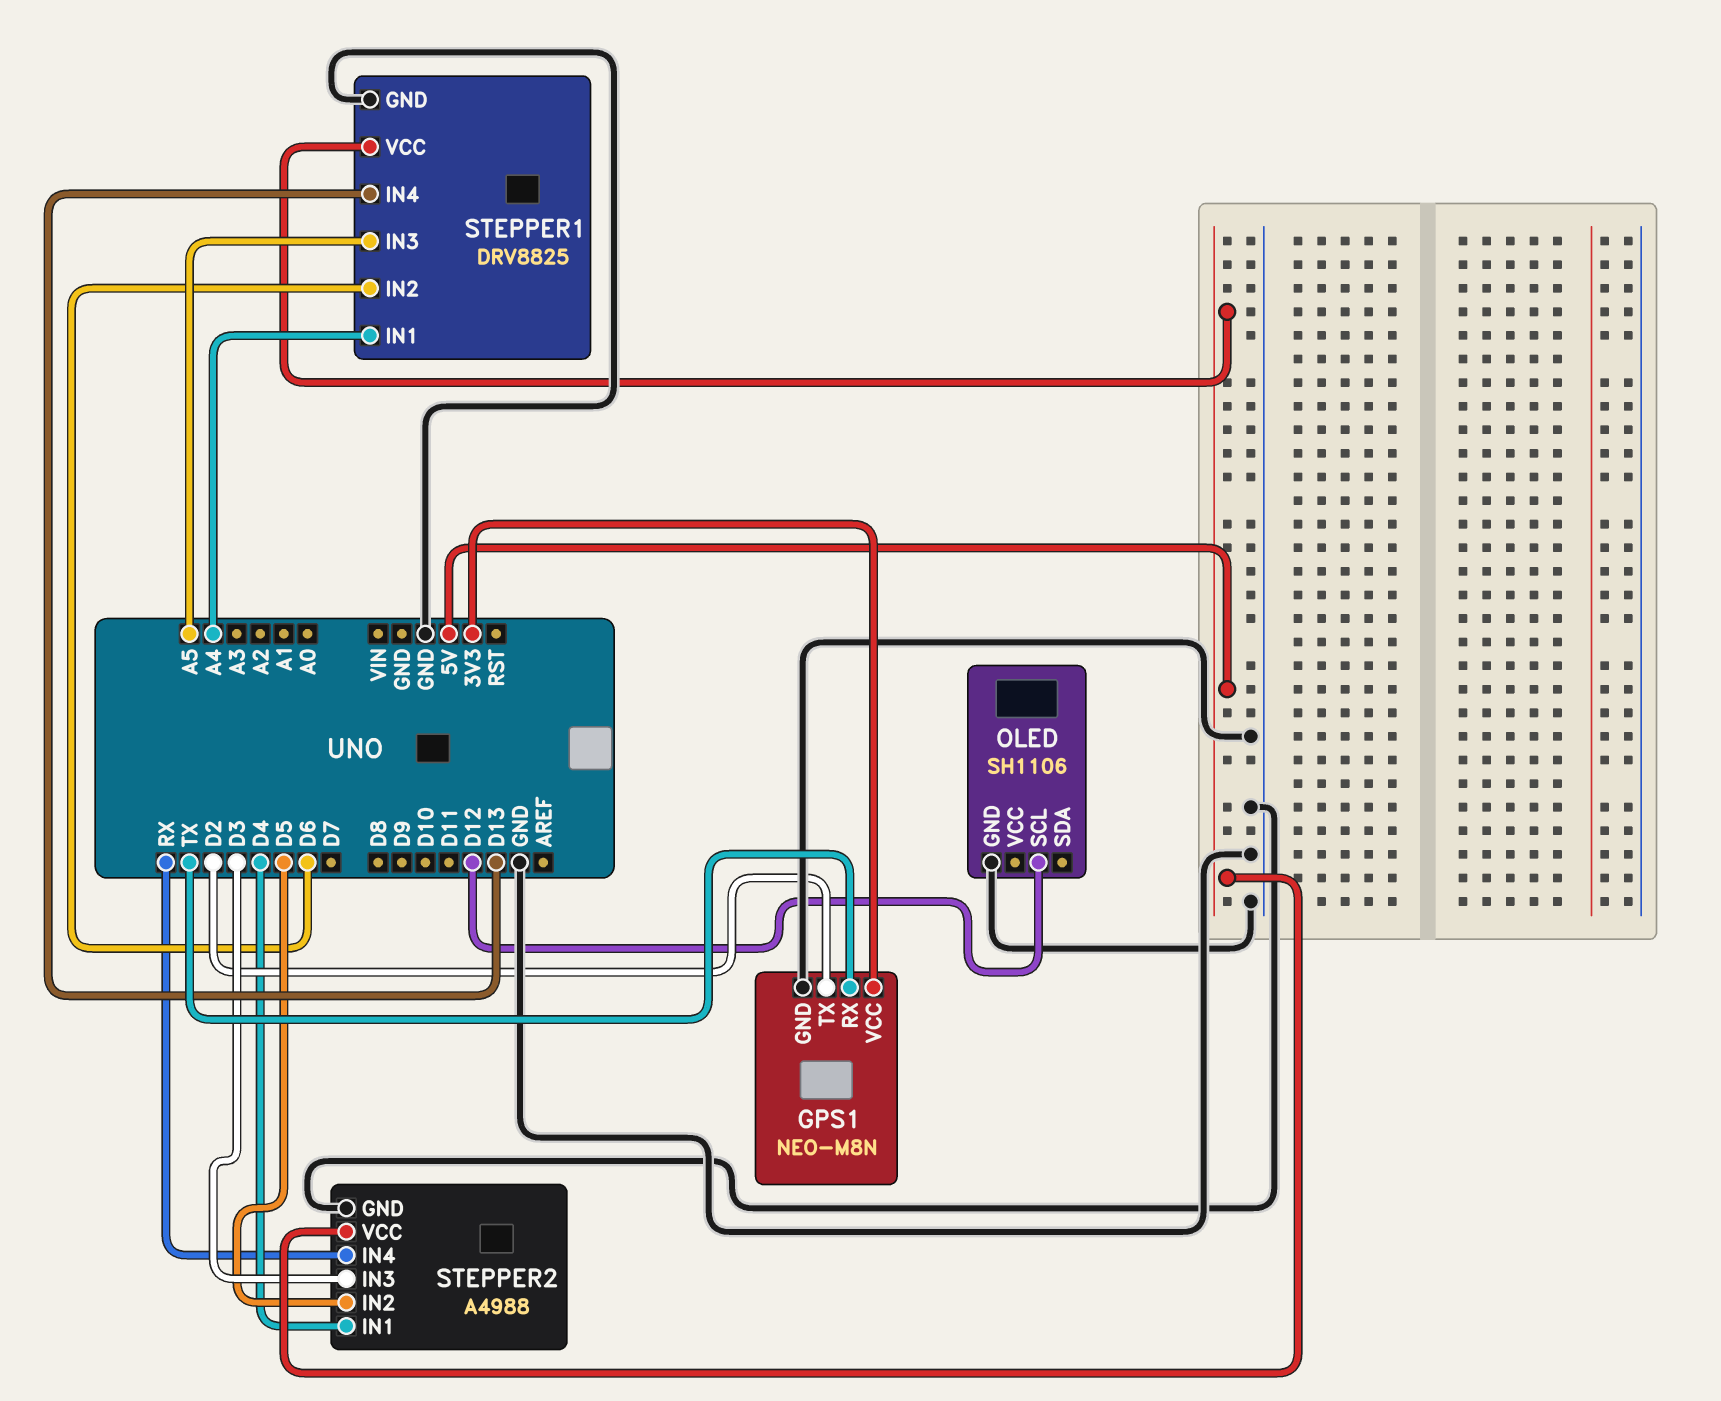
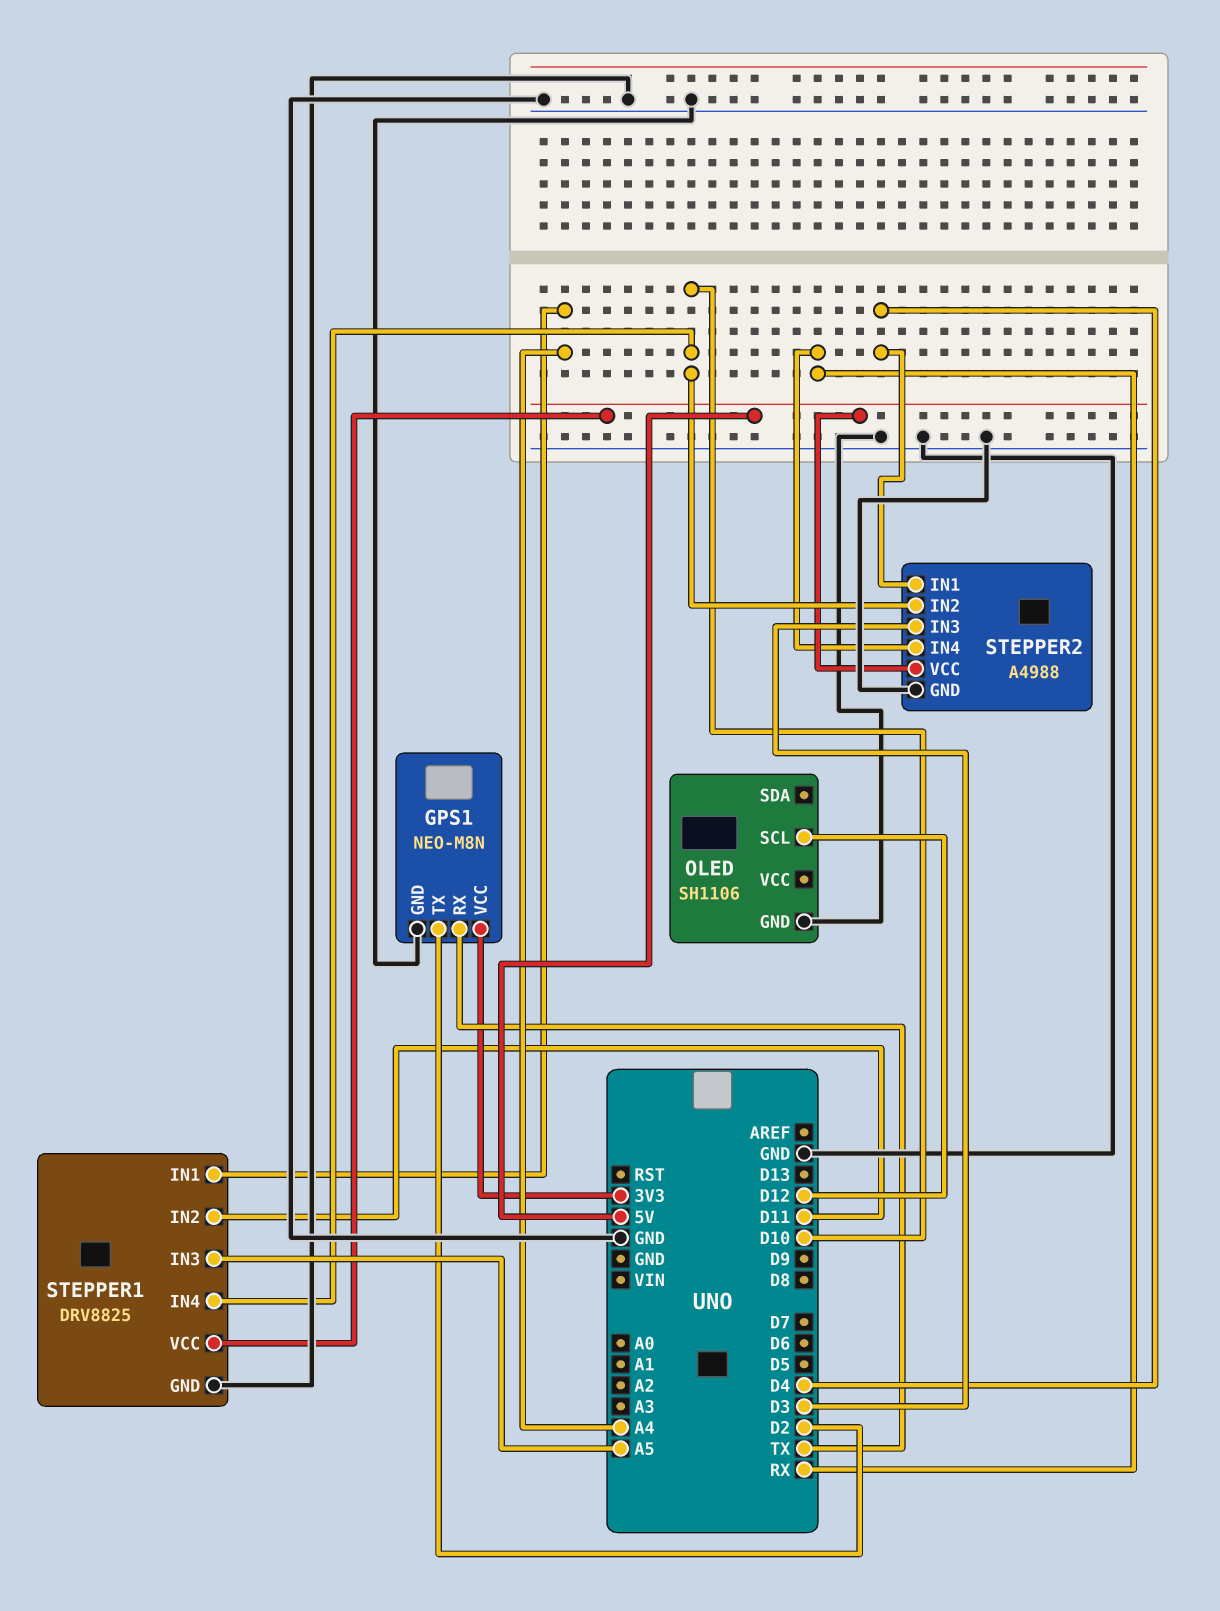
STEPPER1 pin IN2: D6 -> D11
STEPPER1 pin IN4: D13 -> D10
STEPPER2 pin IN2: D5 -> D10

